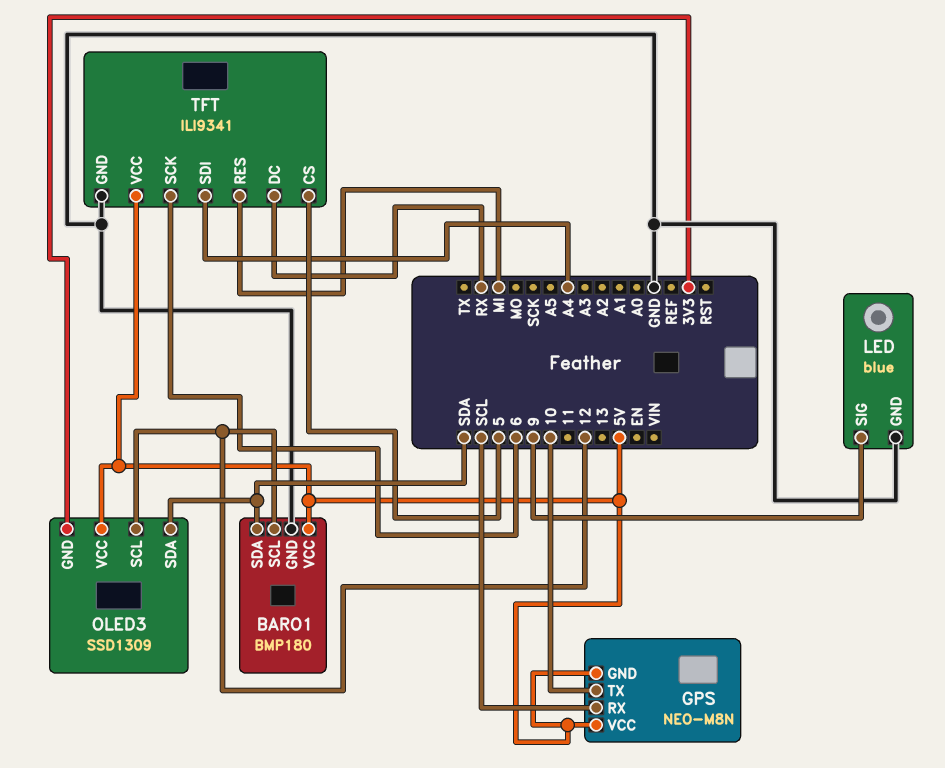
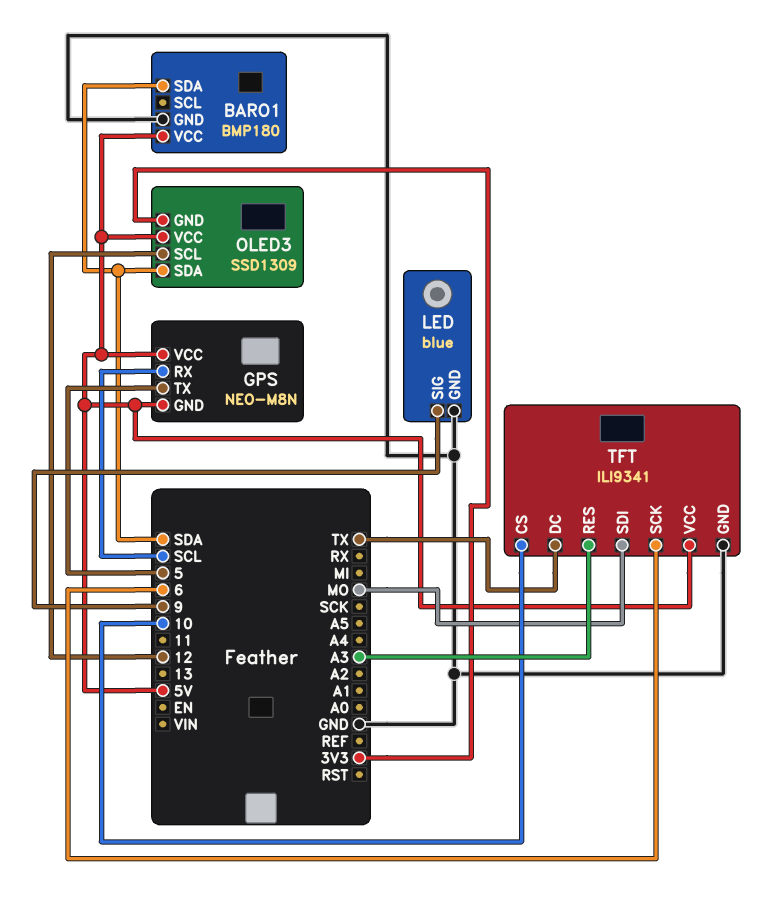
BARO1 pin SCL: 12 -> none
GPS pin TX: 10 -> 5
TFT pin CS: 5 -> 10
TFT pin DC: RX -> TX
TFT pin RES: MI -> A3
TFT pin SDI: A4 -> MO

